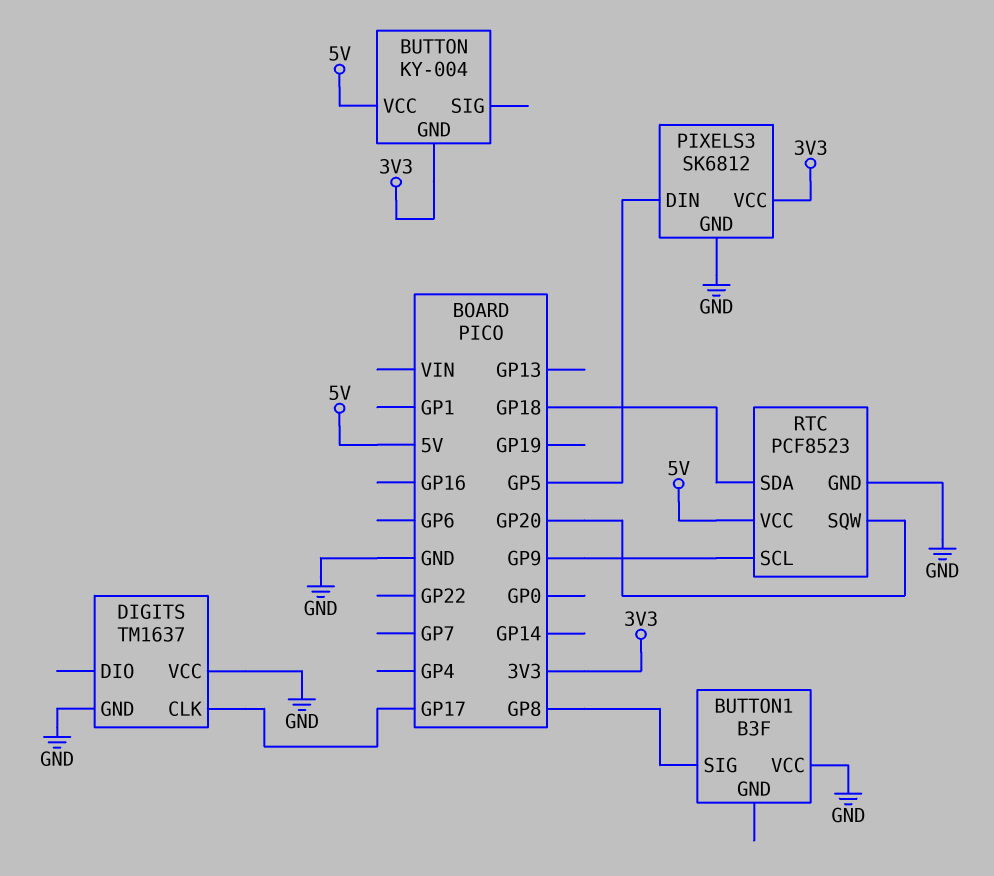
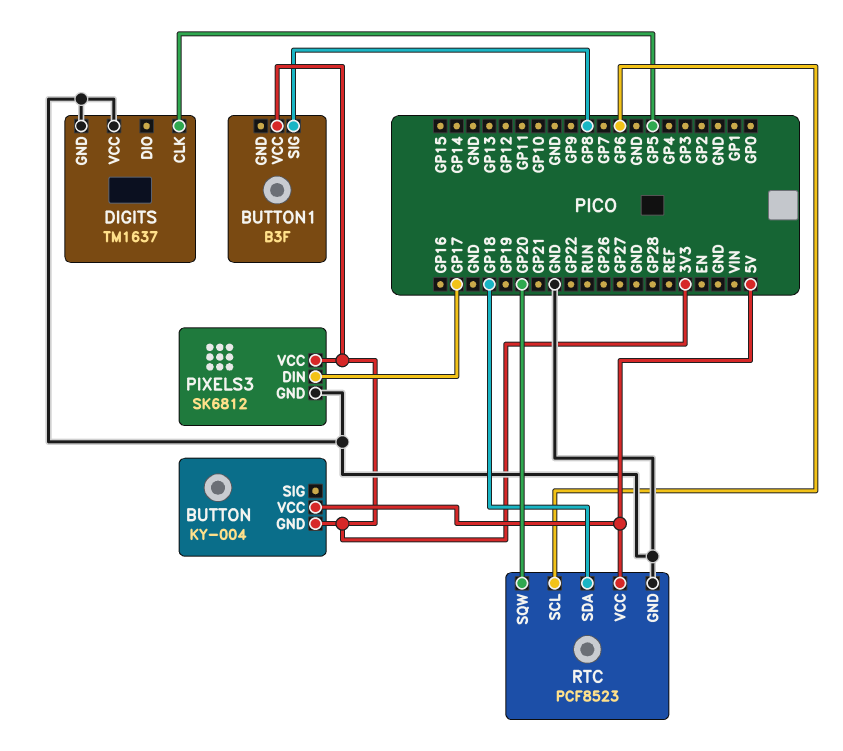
BUTTON1 pin VCC: GND -> 3V3
DIGITS pin CLK: GP17 -> GP5
PIXELS3 pin DIN: GP5 -> GP17
RTC pin SCL: GP9 -> GP6

